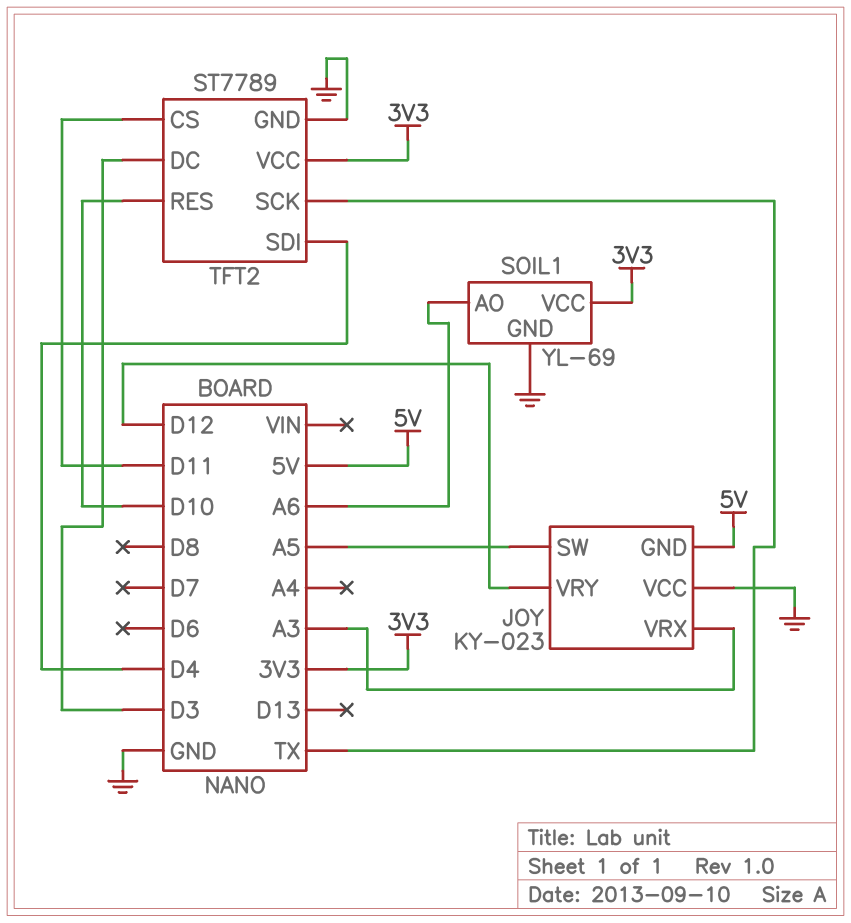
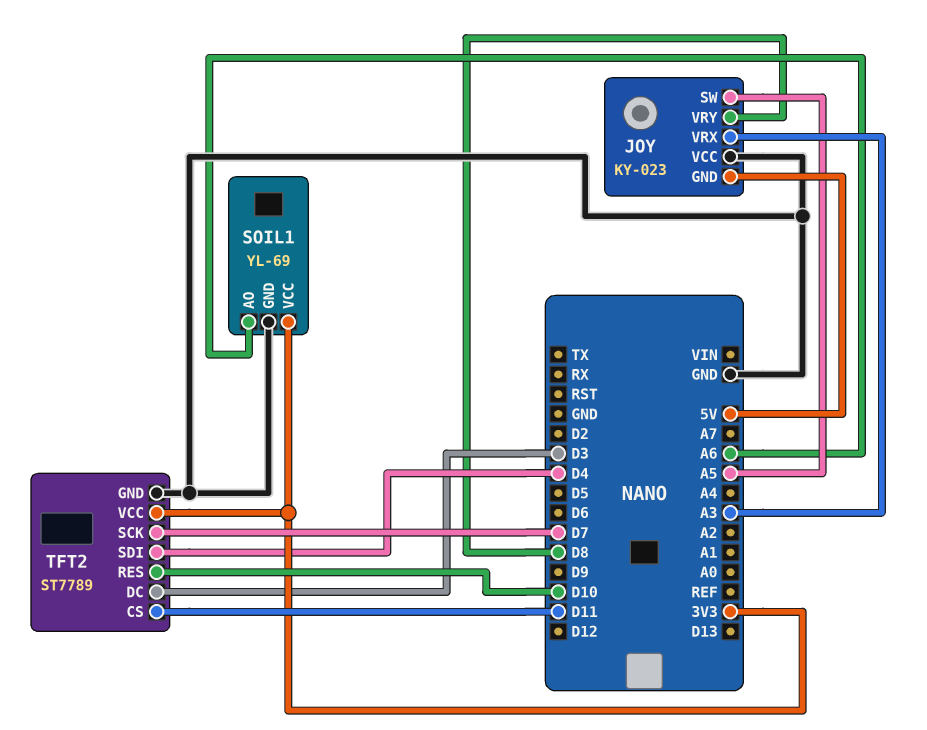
JOY pin VRY: D12 -> D8
TFT2 pin SCK: TX -> D7

